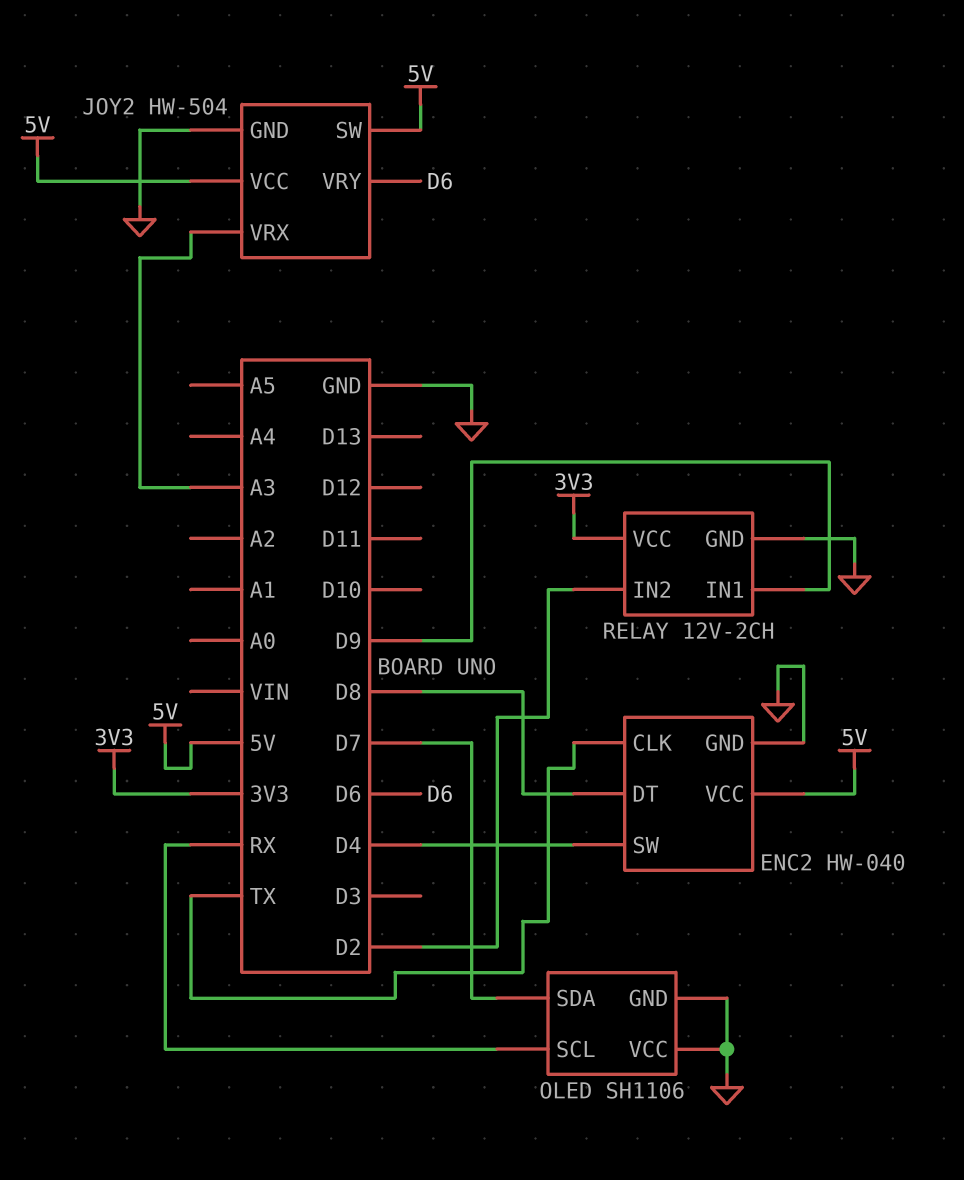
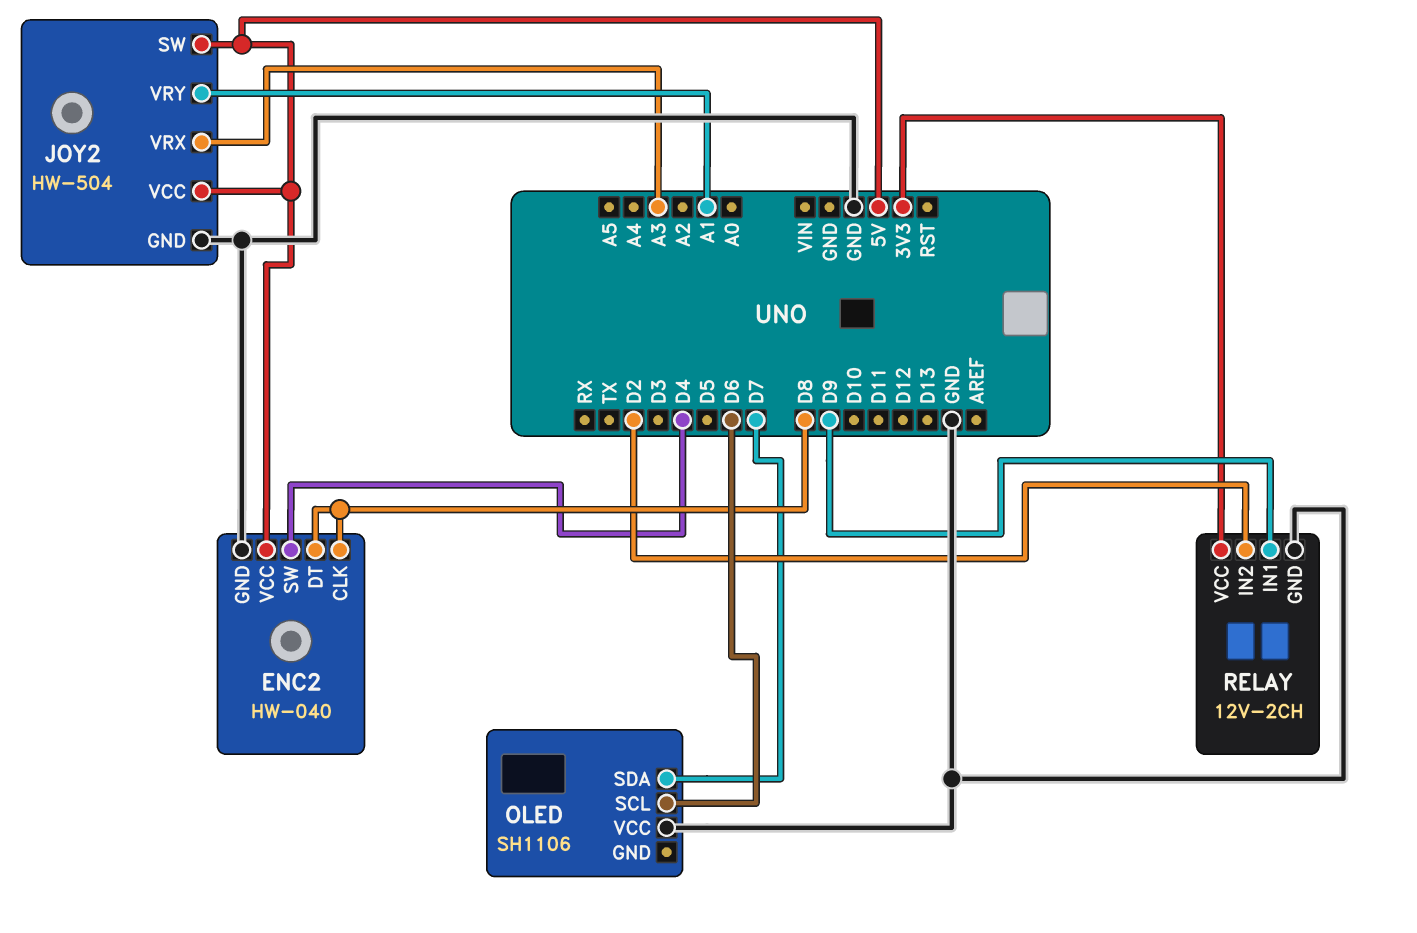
ENC2 pin CLK: TX -> D8
JOY2 pin VRY: D6 -> A1
OLED pin GND: GND -> none
OLED pin SCL: RX -> D6

